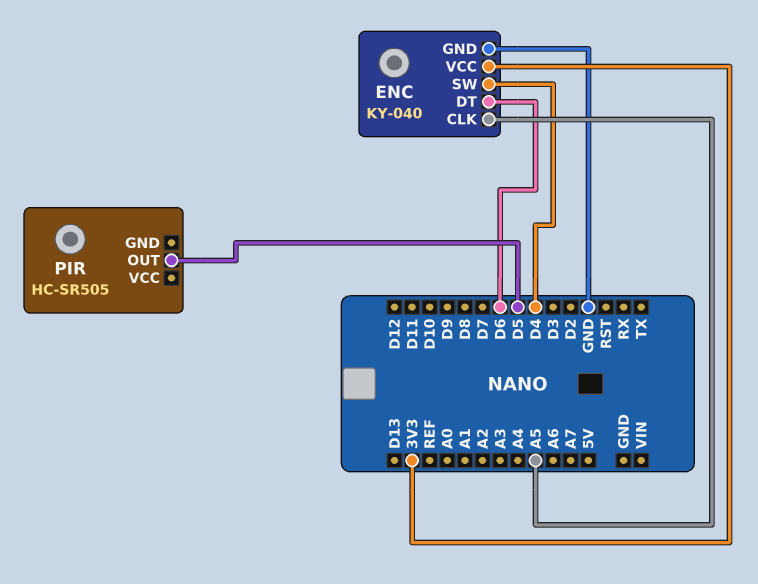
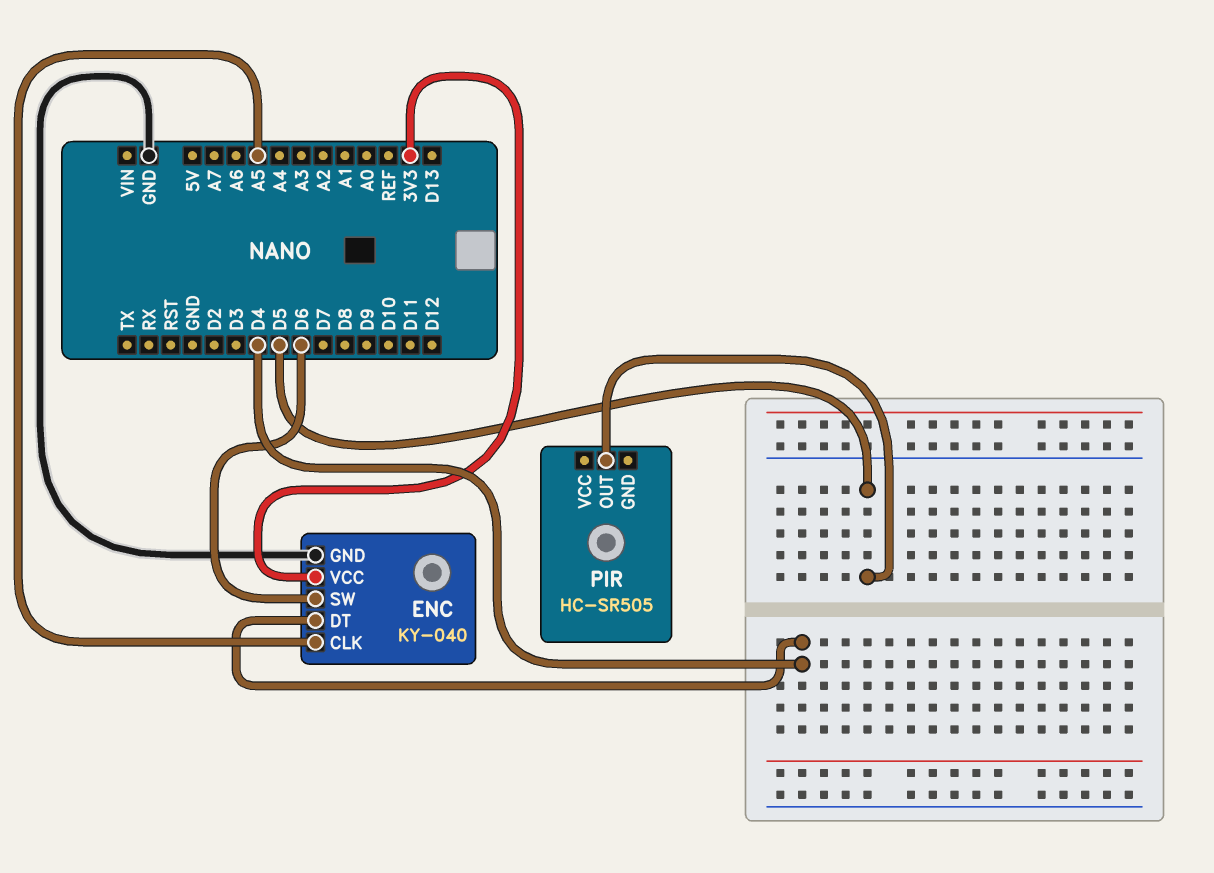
ENC pin DT: D6 -> D4
ENC pin SW: D4 -> D6

